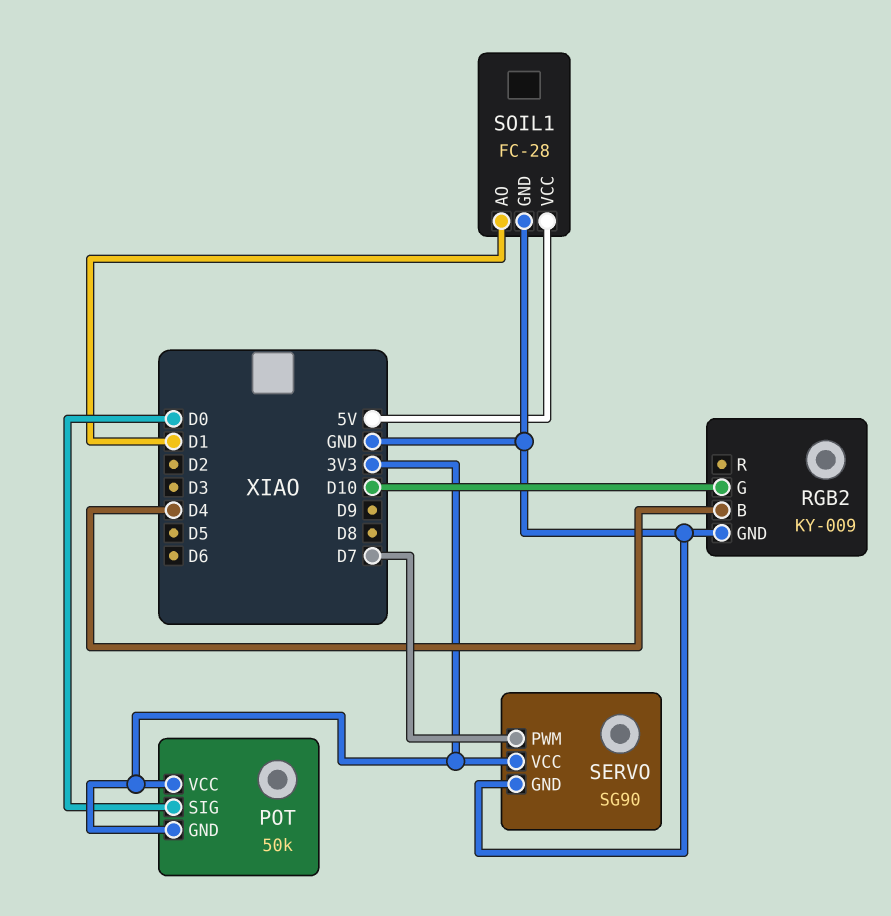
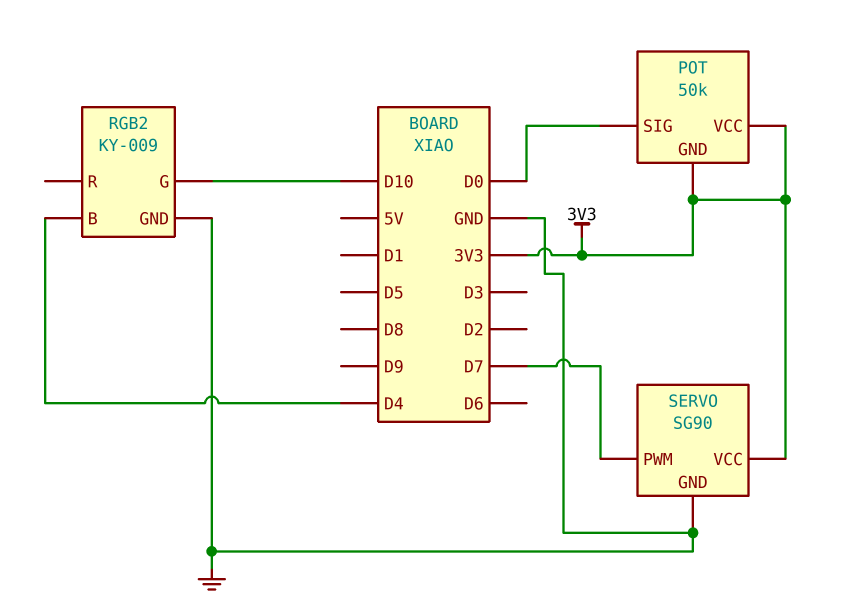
SOIL1: FC-28 -> none
SOIL1 pin AO: D1 -> none
SOIL1 pin GND: GND -> none
SOIL1 pin VCC: 5V -> none

